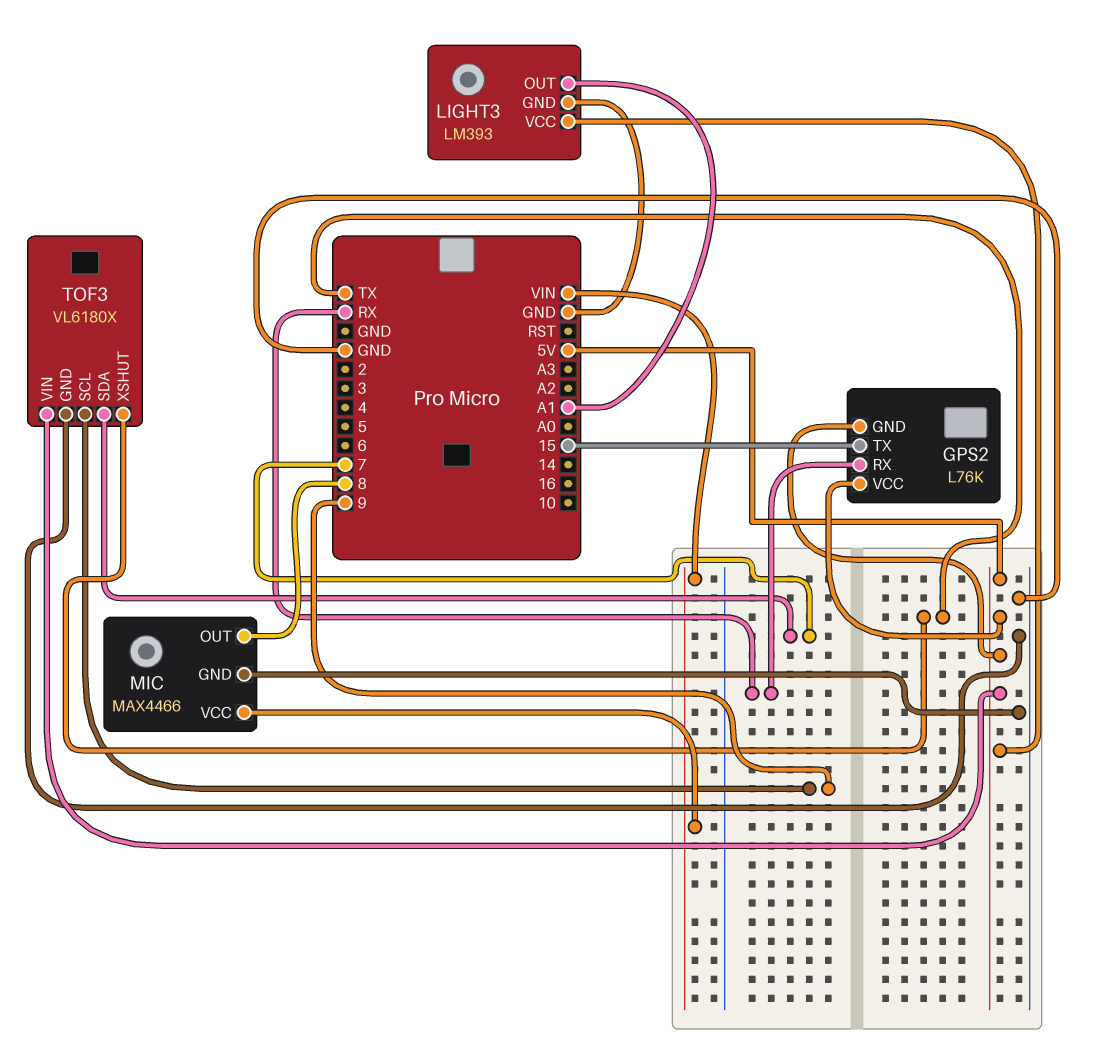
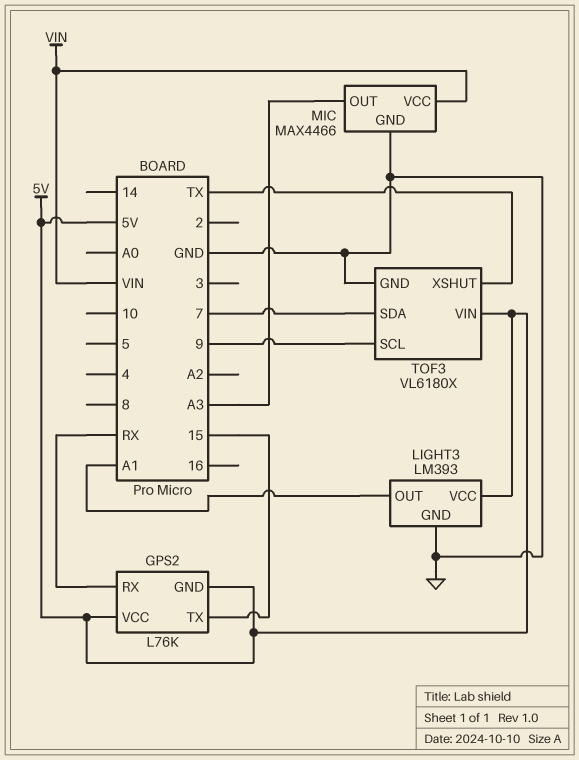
MIC pin OUT: 8 -> A3

